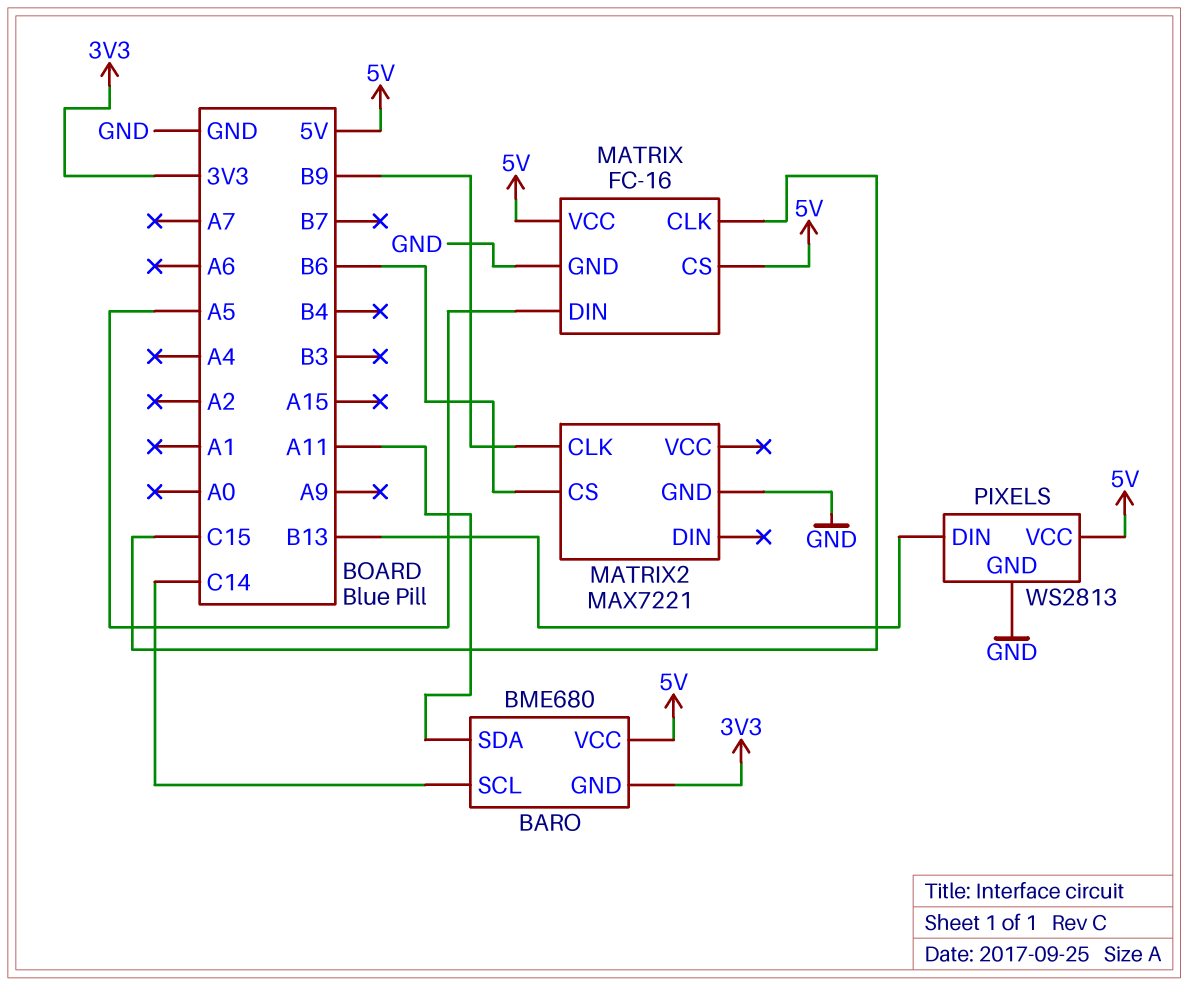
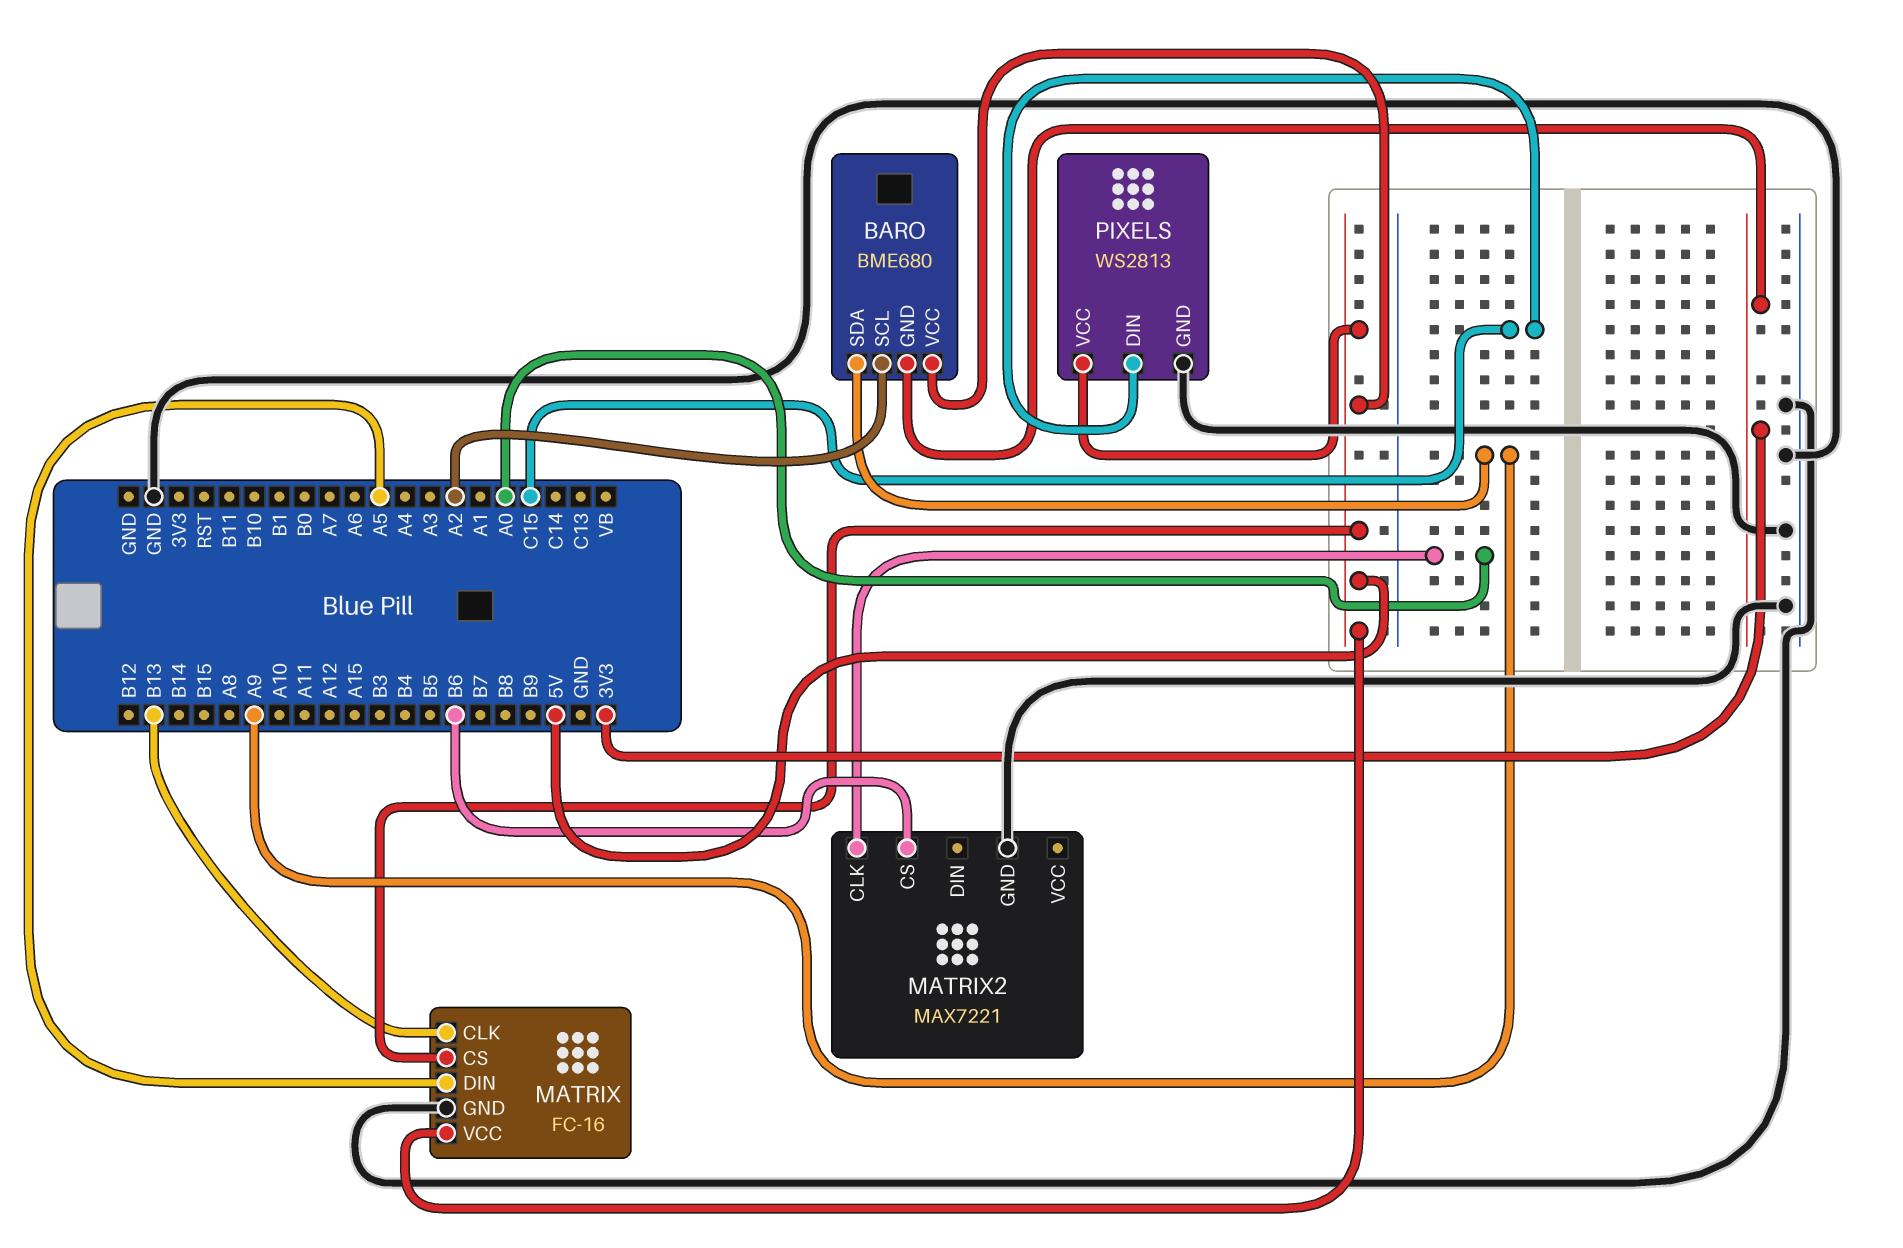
BARO pin SCL: C14 -> A2
BARO pin SDA: A11 -> A9
MATRIX pin CLK: C15 -> B13
MATRIX2 pin CLK: B9 -> A0
PIXELS pin DIN: B13 -> C15

